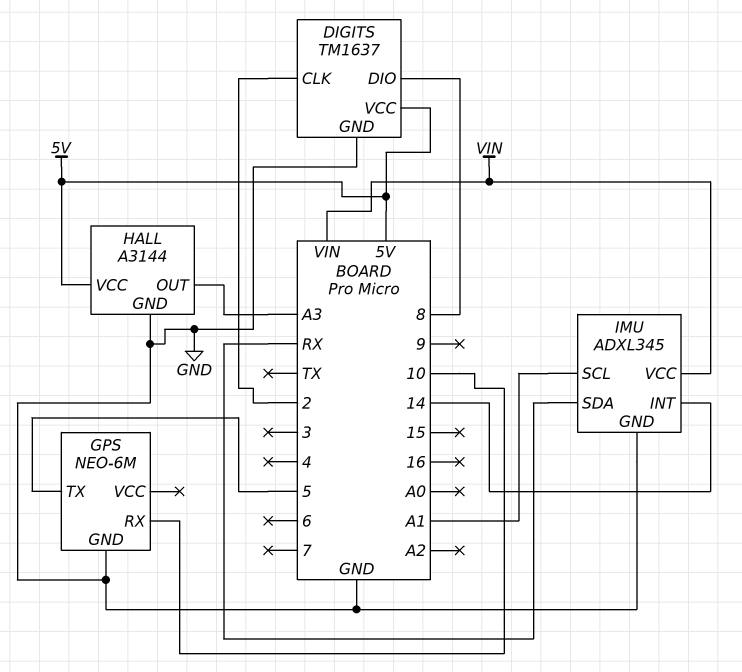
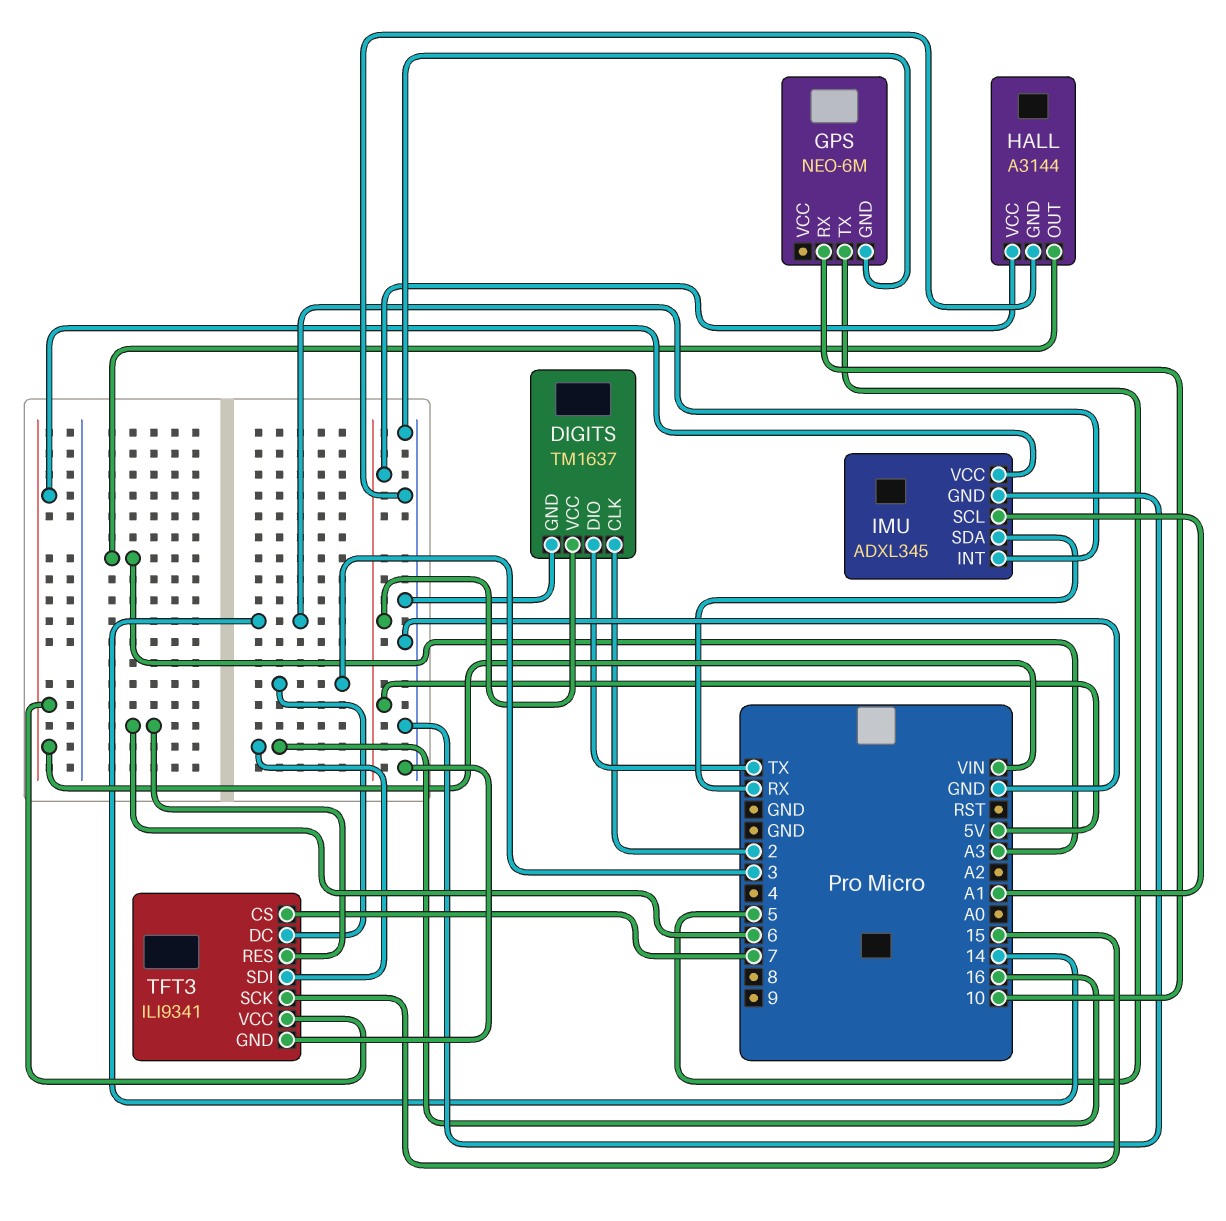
DIGITS pin DIO: 8 -> TX
TFT3: none -> ILI9341
TFT3 pin CS: none -> 7
TFT3 pin DC: none -> 3
TFT3 pin GND: none -> GND
TFT3 pin RES: none -> 6
TFT3 pin SCK: none -> 15
TFT3 pin SDI: none -> 16
TFT3 pin VCC: none -> VIN

